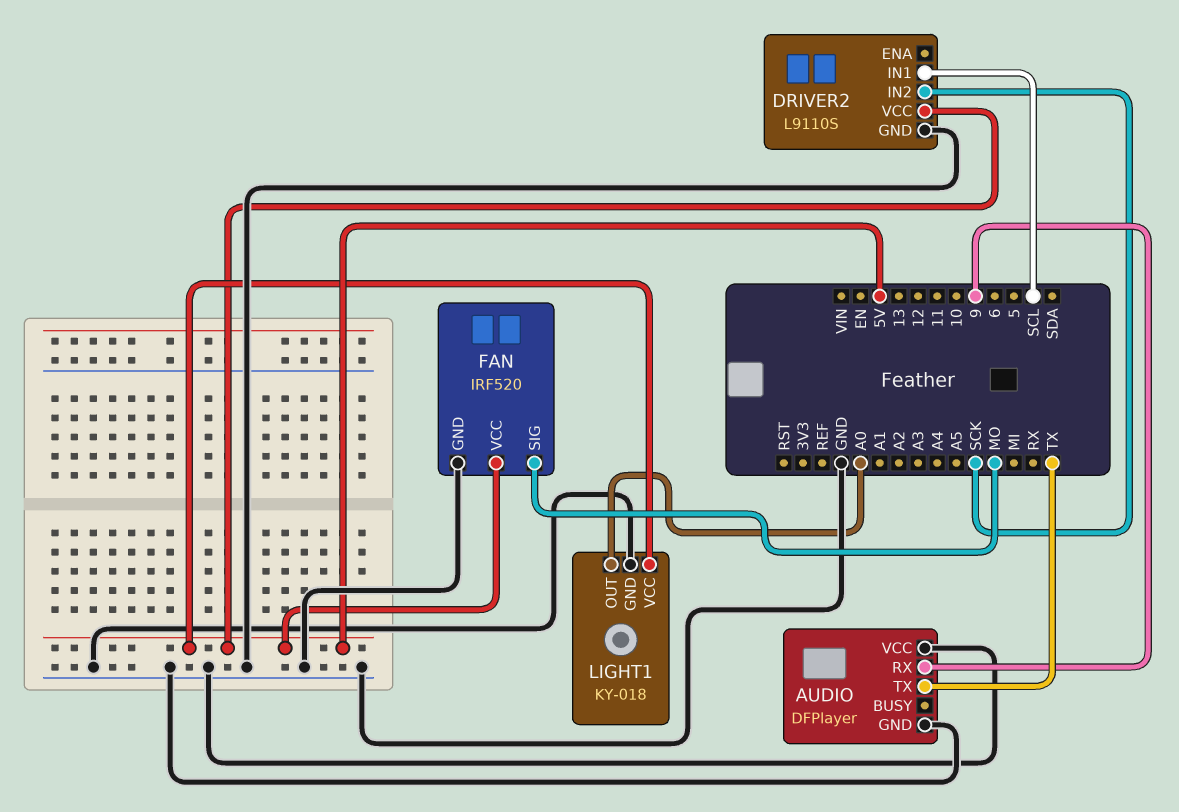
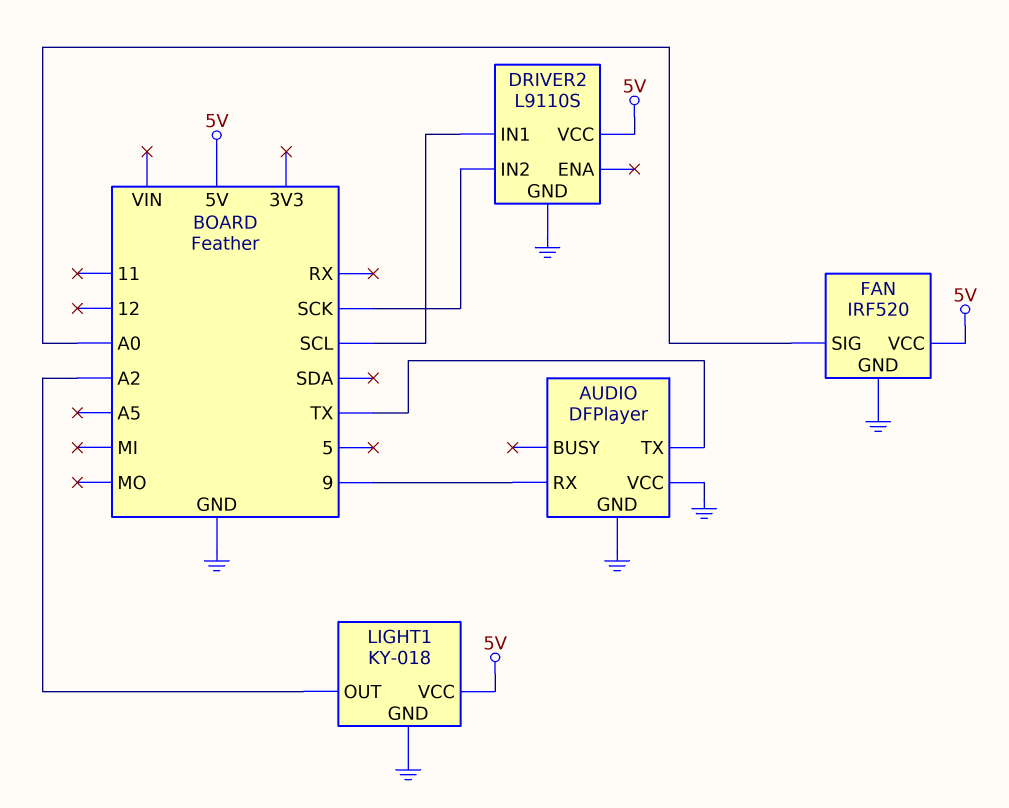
FAN pin SIG: MO -> A0
LIGHT1 pin OUT: A0 -> A2

